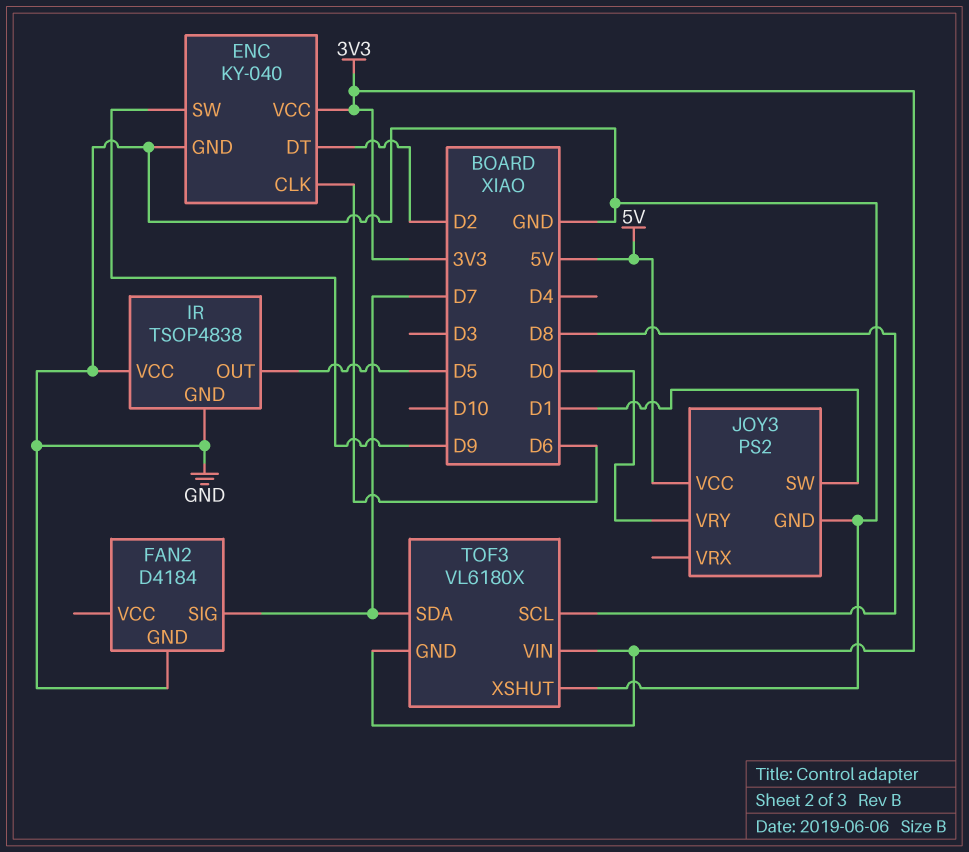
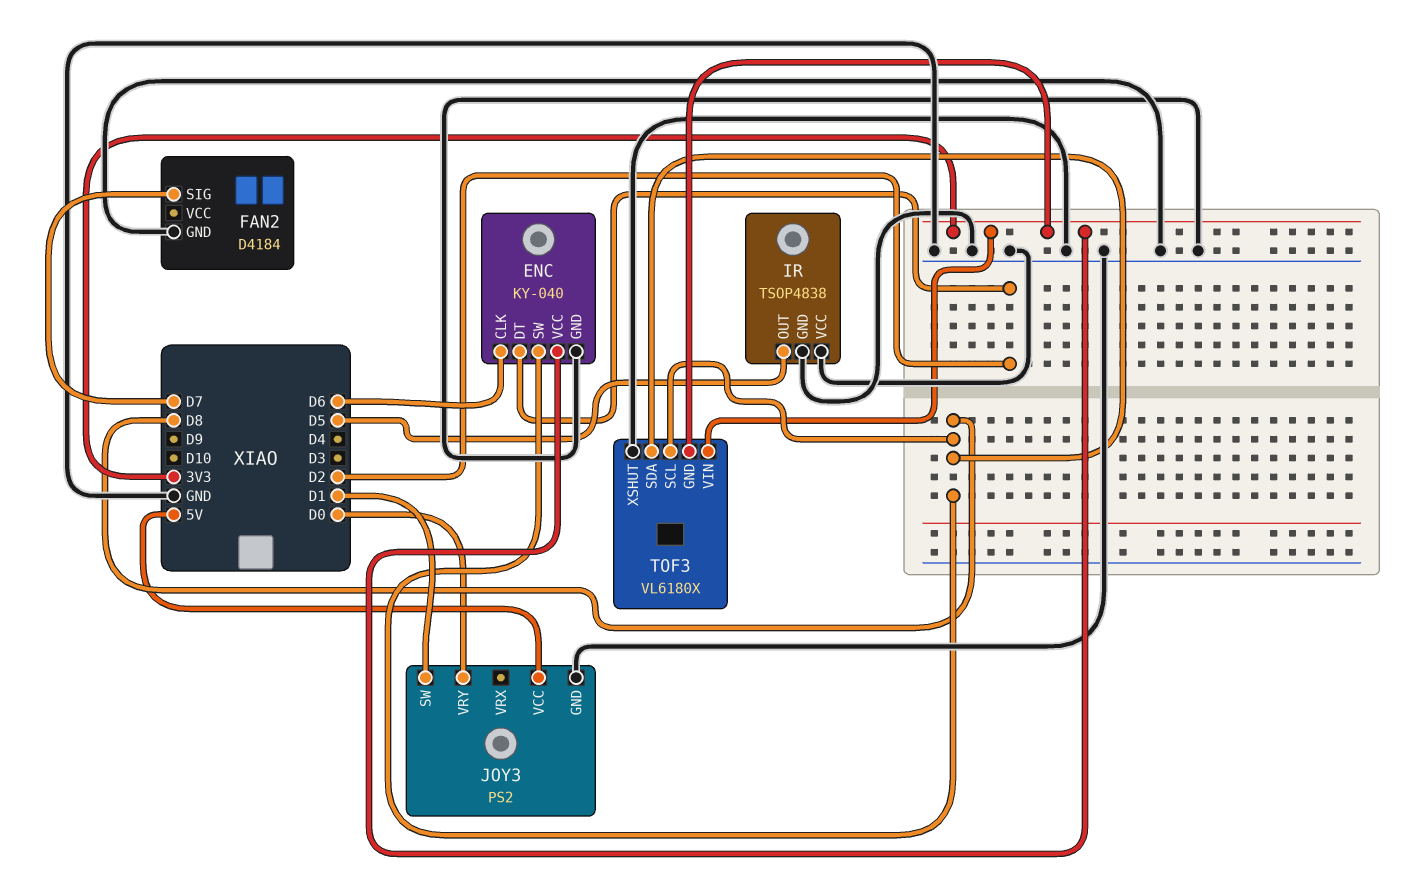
ENC pin SW: D9 -> D8
TOF3 pin SDA: D7 -> D8

